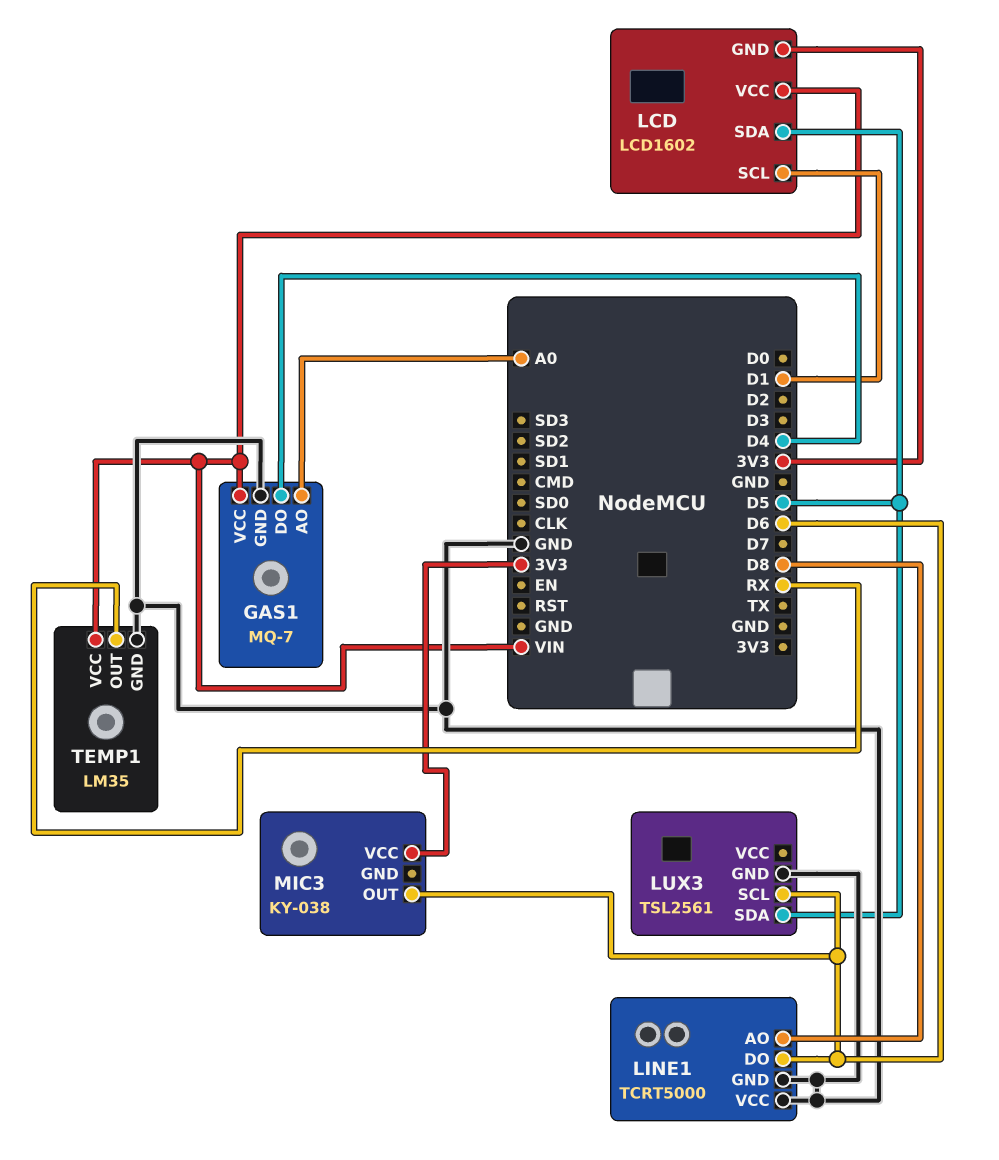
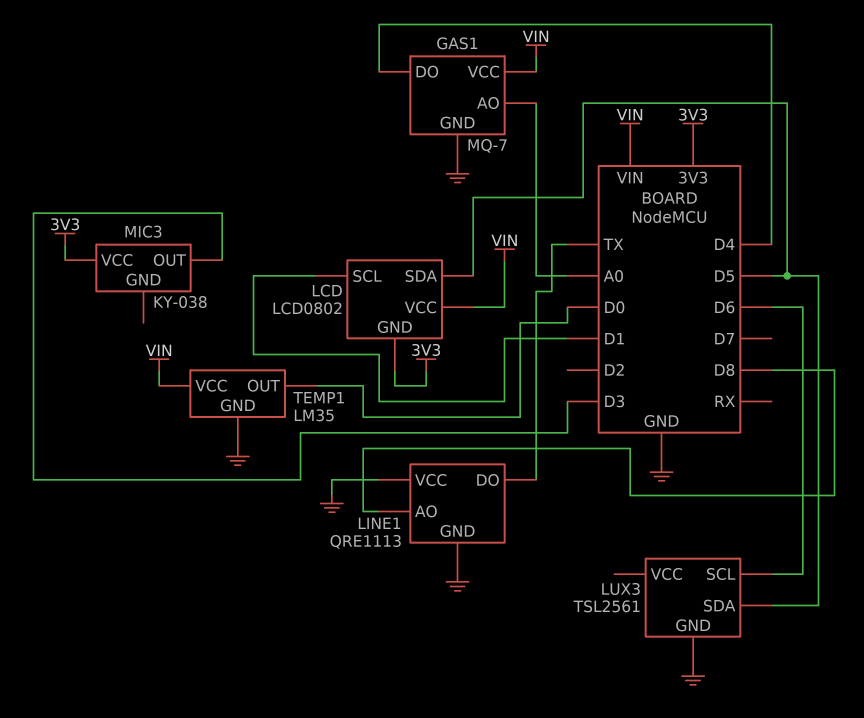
LCD: LCD1602 -> LCD0802
LINE1: TCRT5000 -> QRE1113
LINE1 pin DO: D6 -> TX
MIC3 pin OUT: D6 -> D3
TEMP1 pin OUT: RX -> D0

